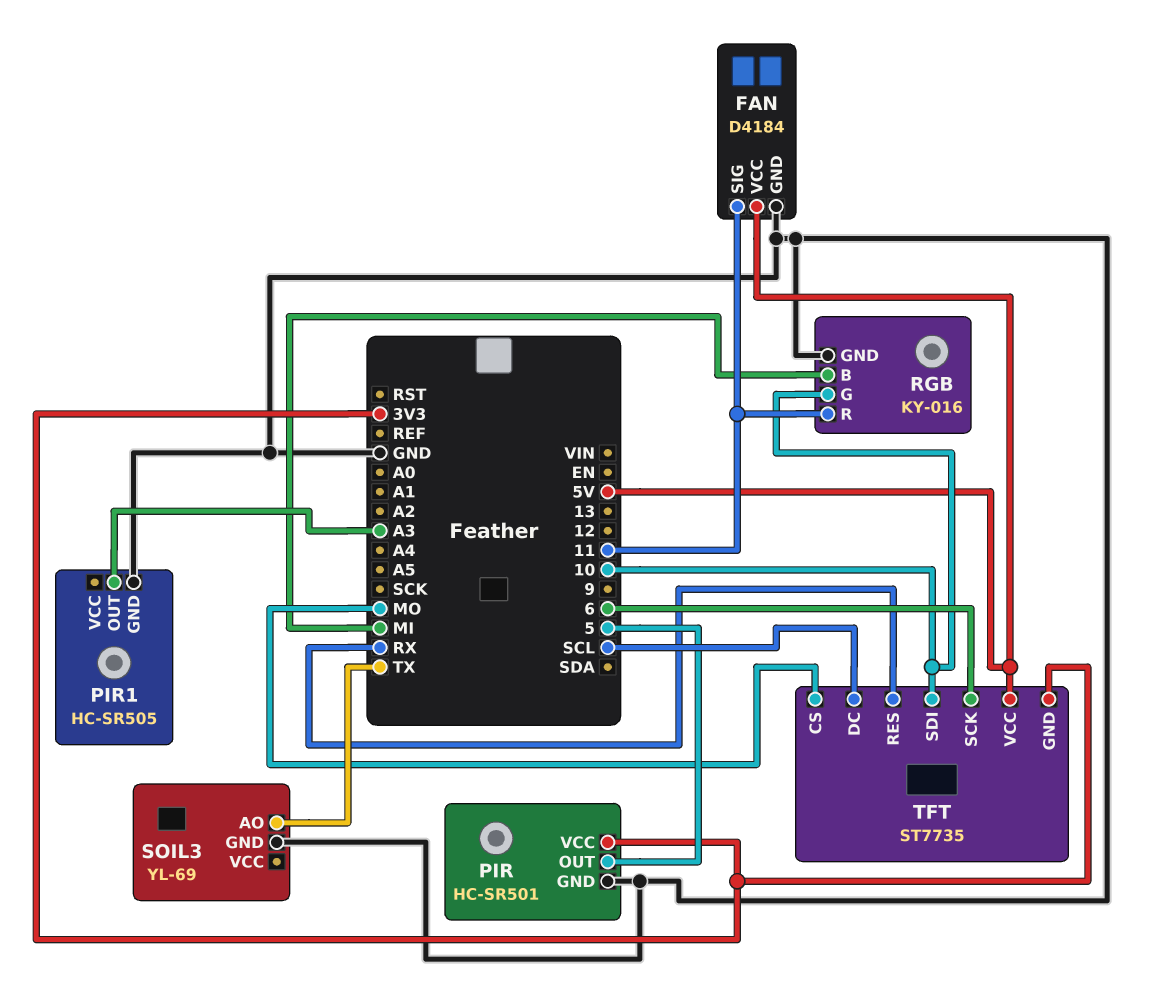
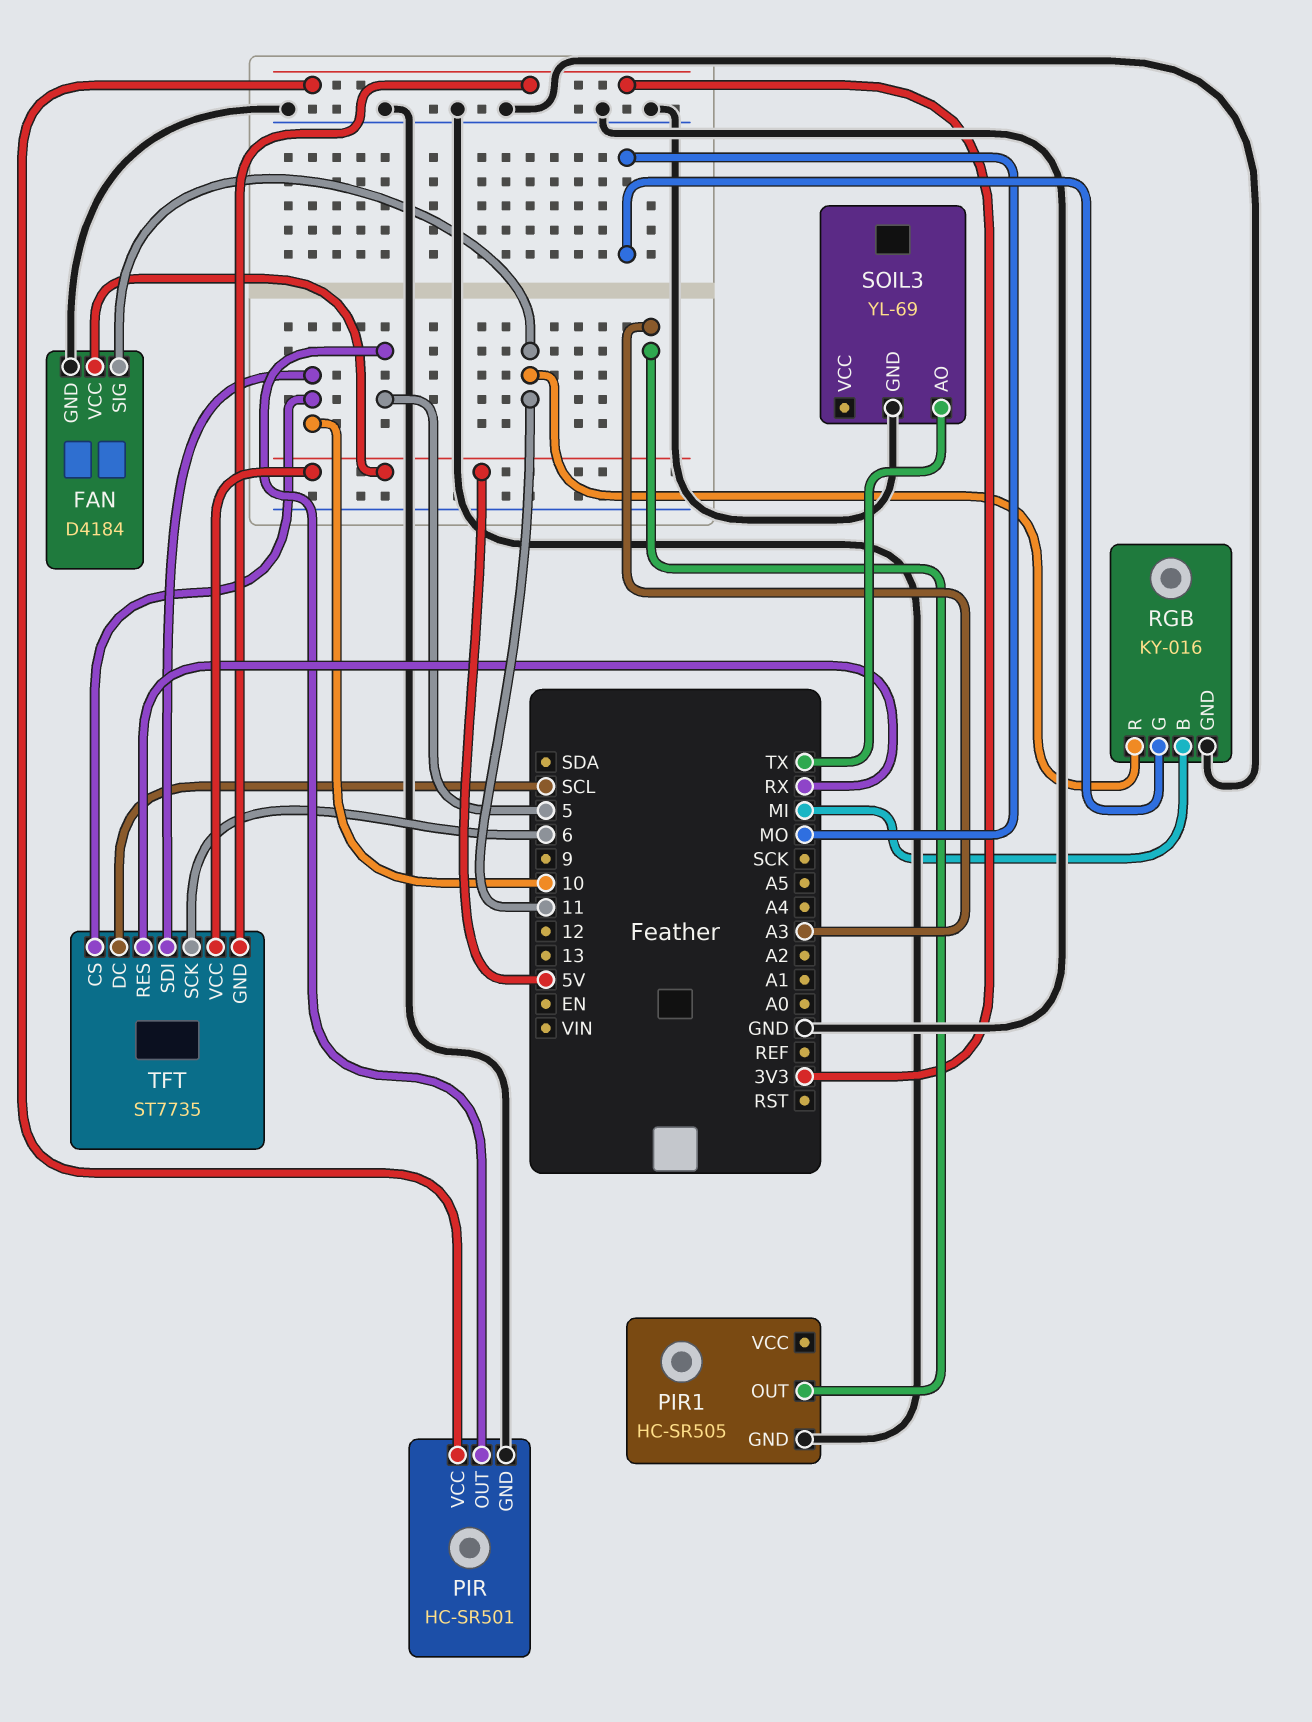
RGB pin G: 10 -> MO
TFT pin CS: MO -> 10

